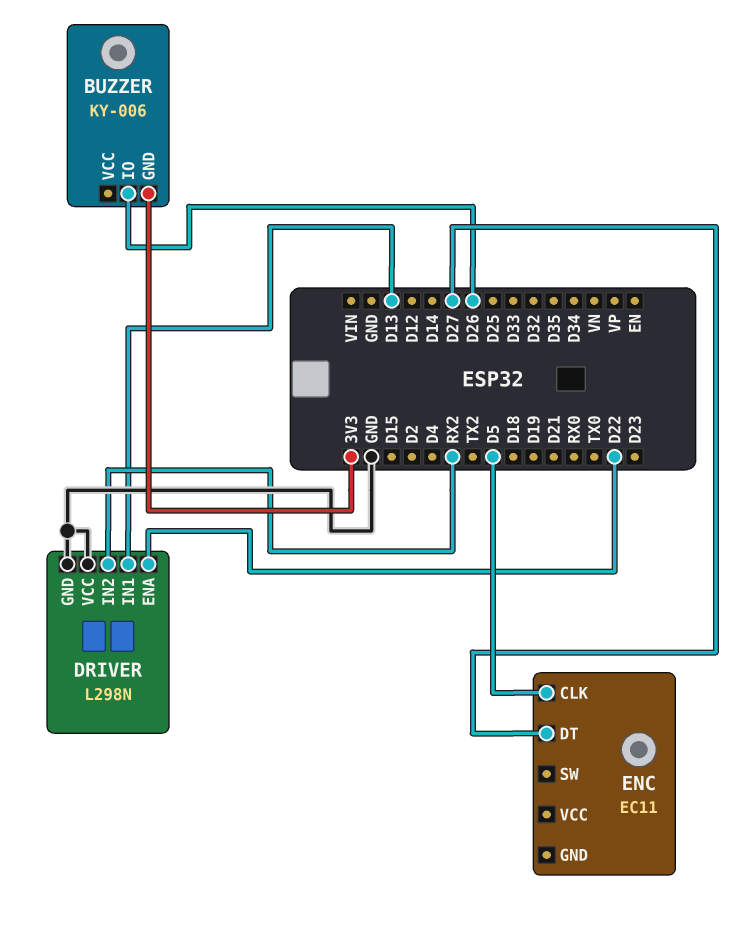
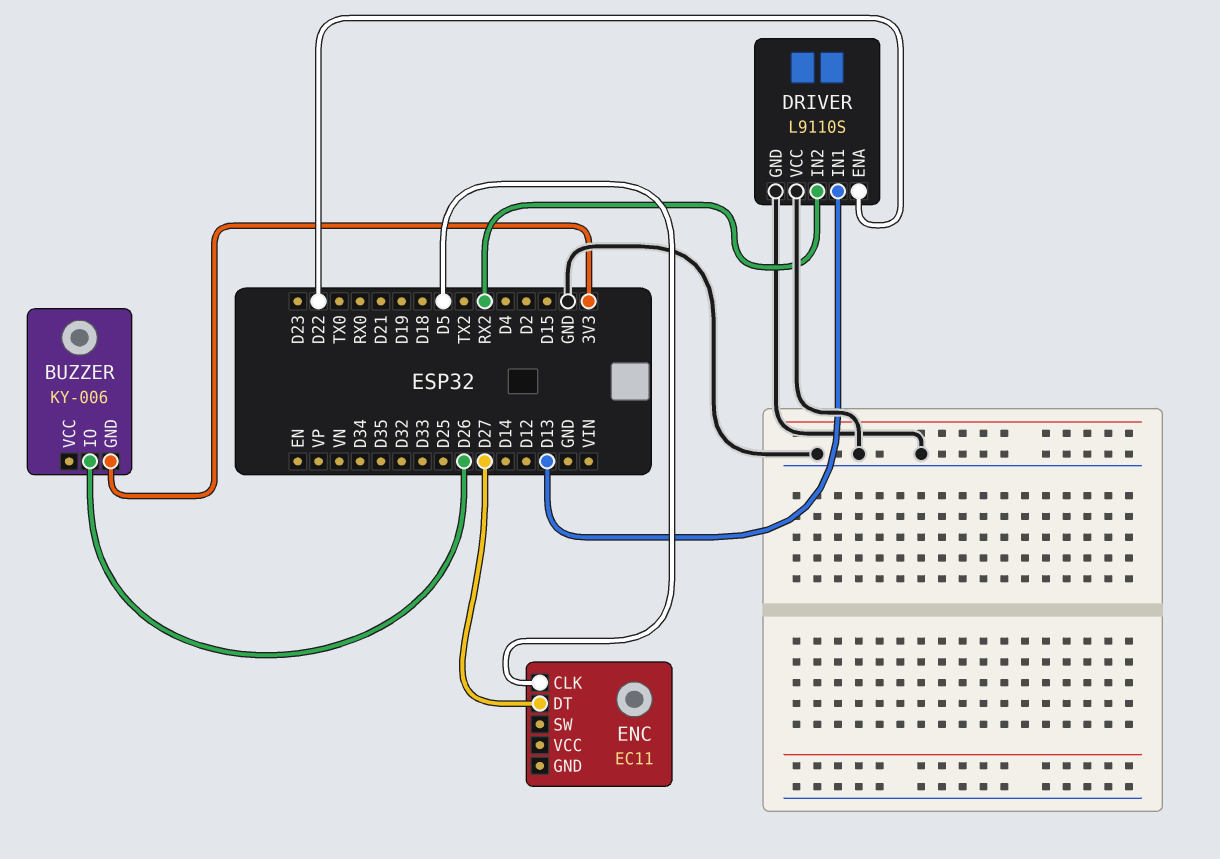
DRIVER: L298N -> L9110S

